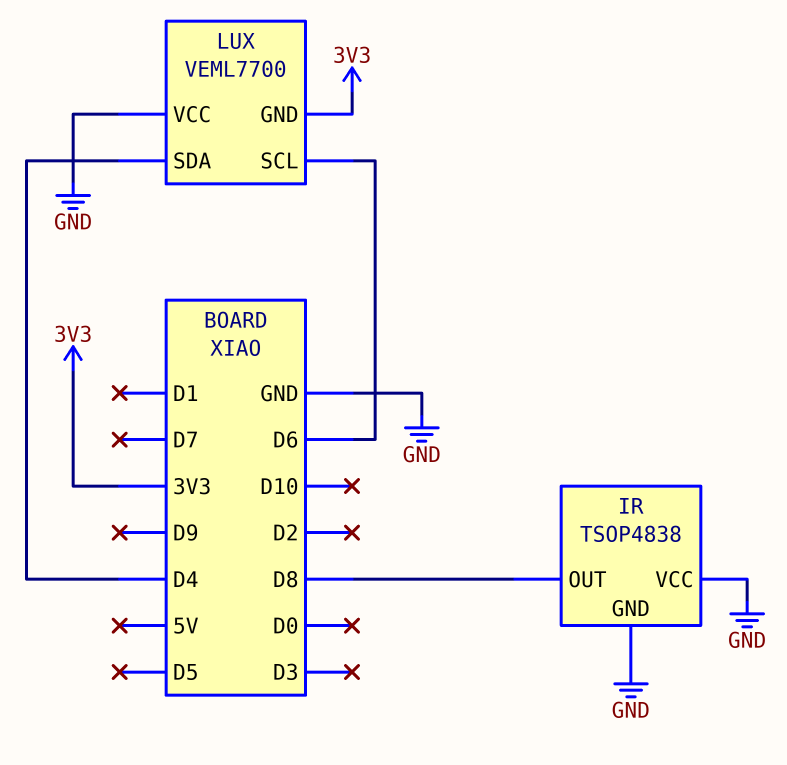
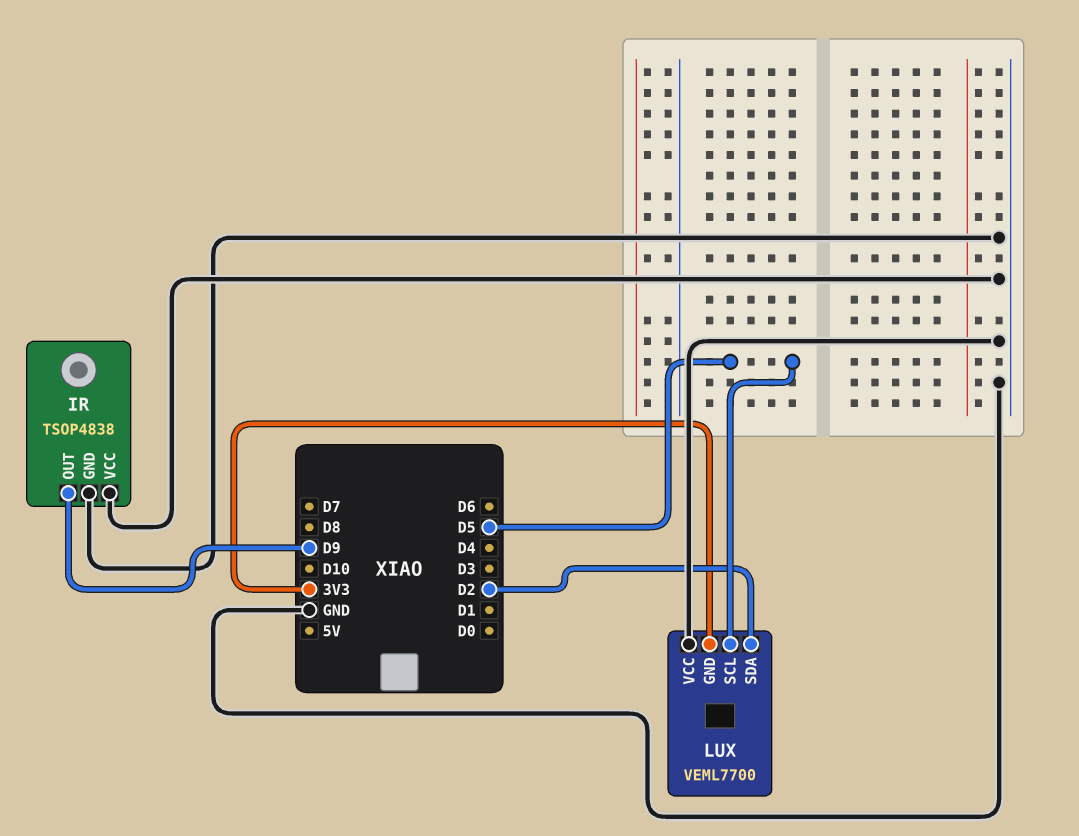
IR pin OUT: D8 -> D9
LUX pin SCL: D6 -> D5
LUX pin SDA: D4 -> D2

